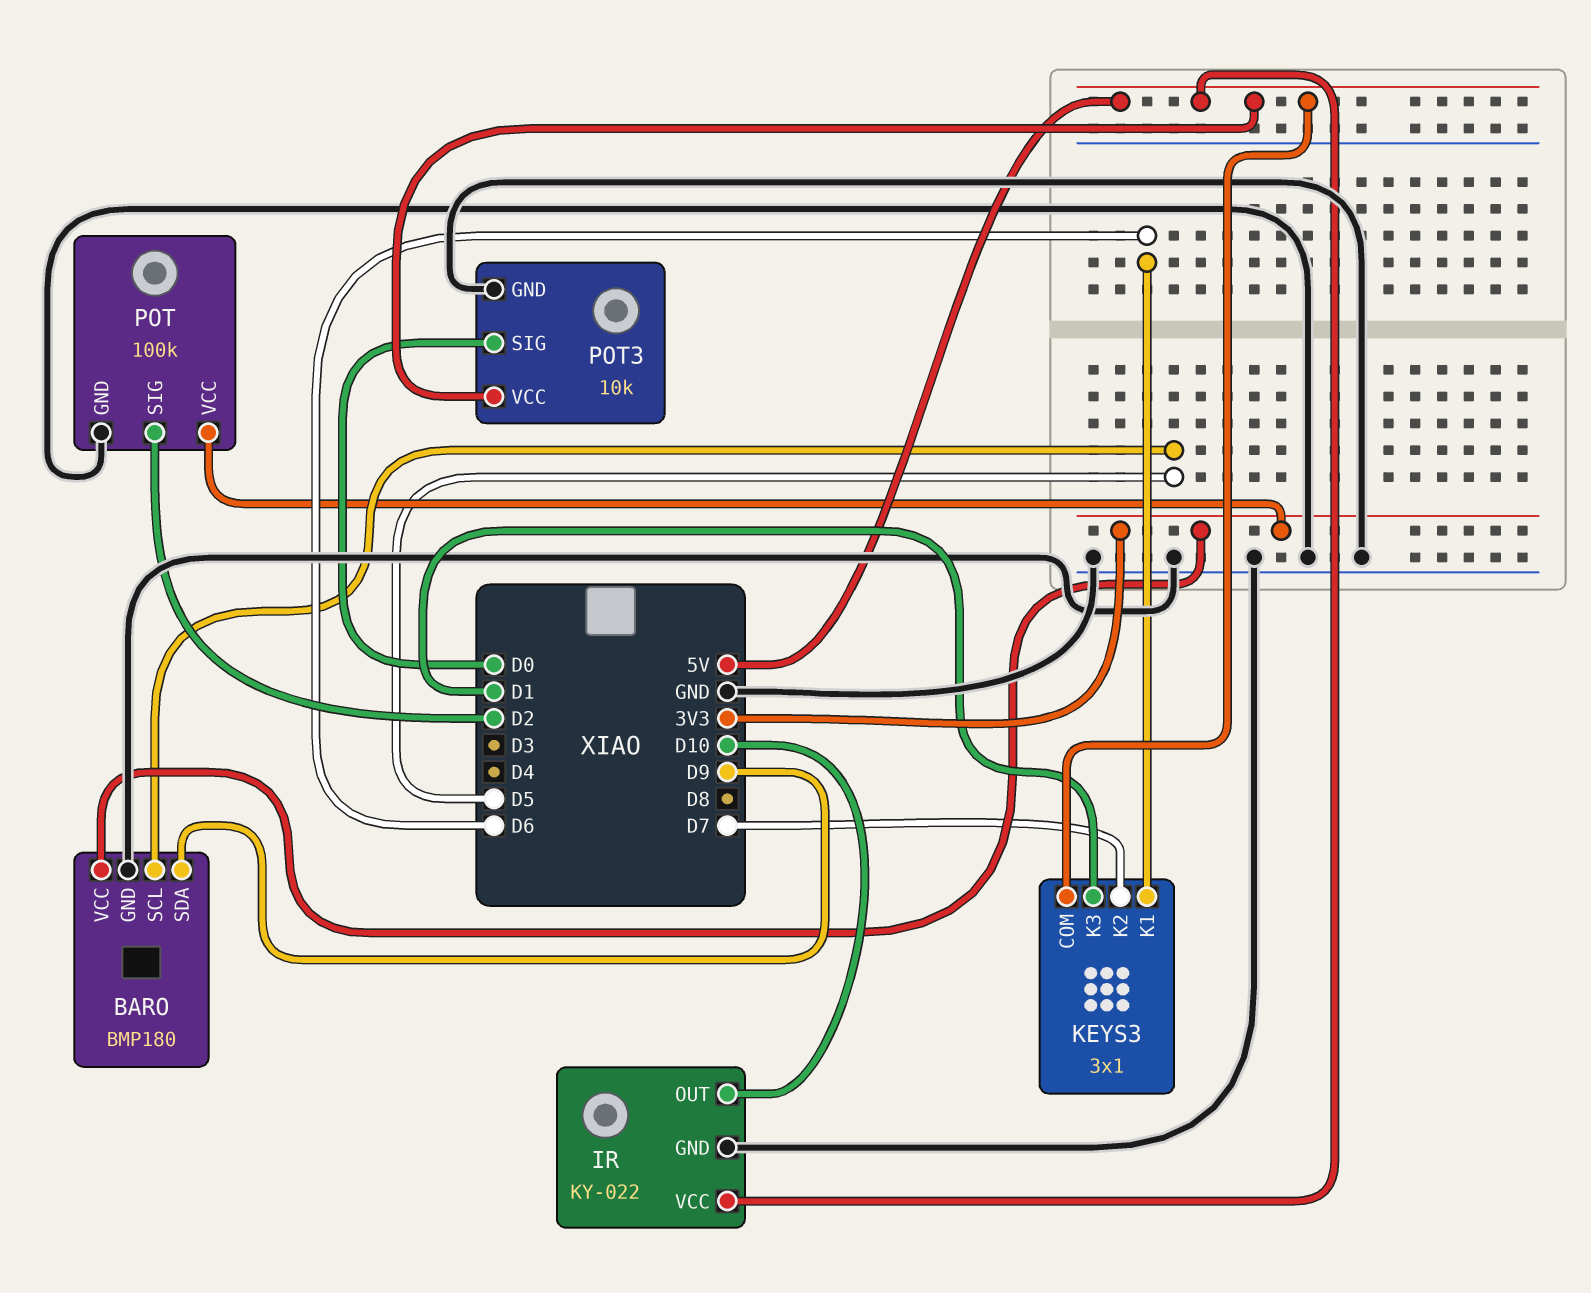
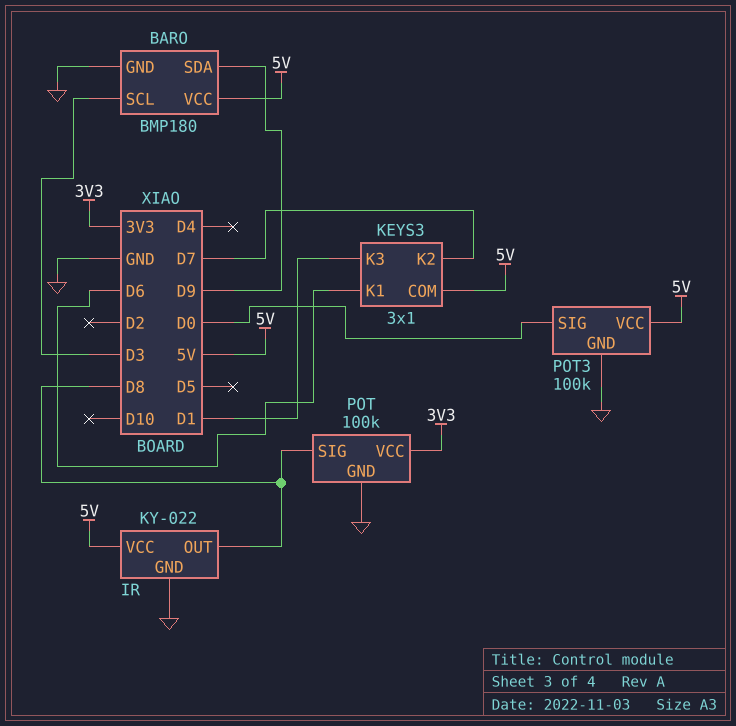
BARO pin SCL: D5 -> D3
BARO pin VCC: 3V3 -> 5V
IR pin OUT: D10 -> D8
POT pin SIG: D2 -> D8
POT3: 10k -> 100k

